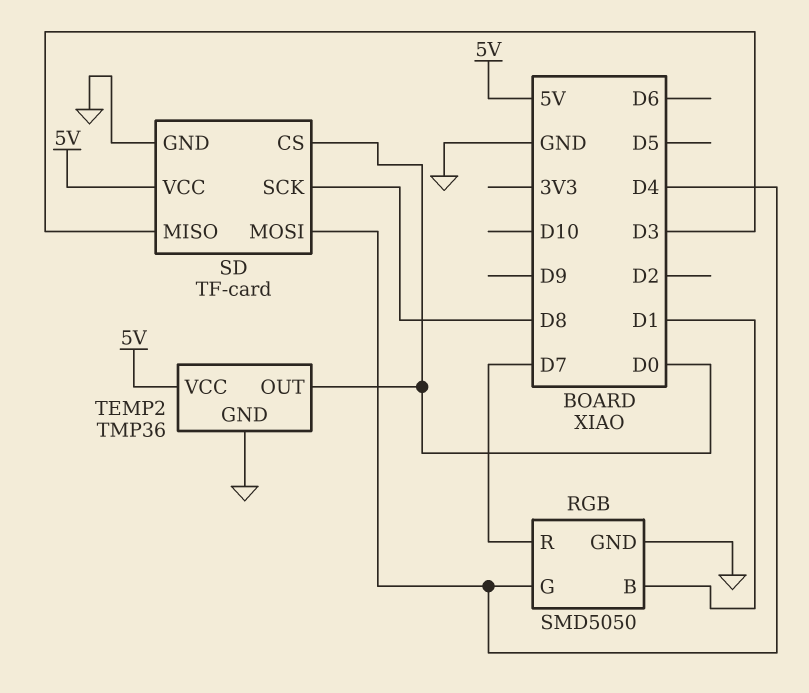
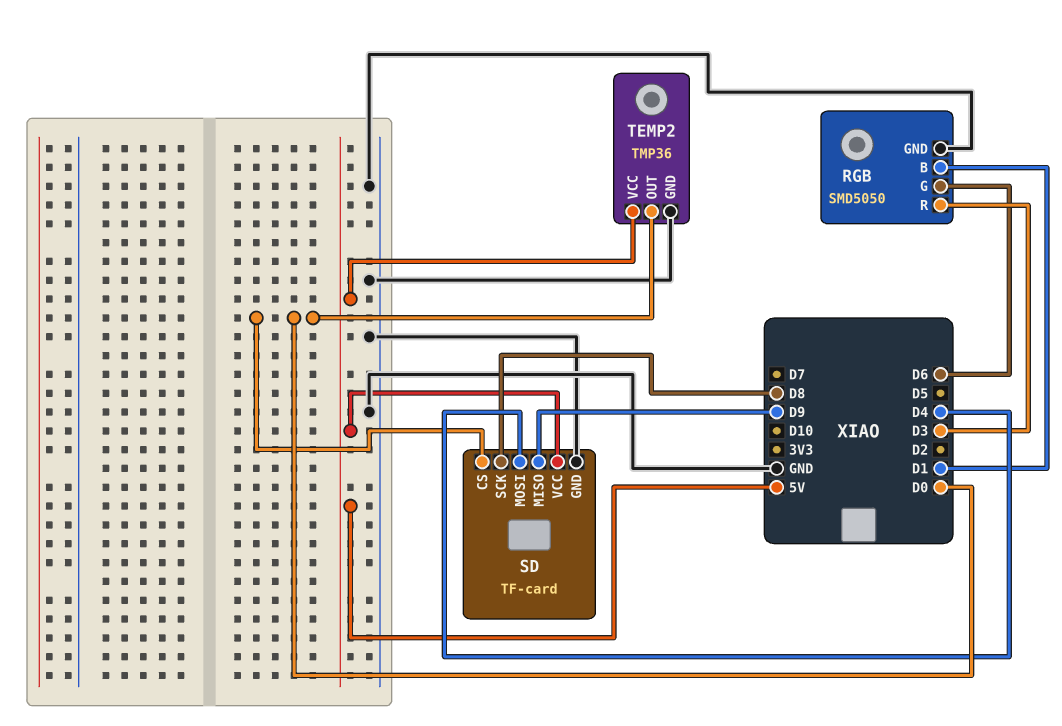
RGB pin G: D4 -> D6
RGB pin R: D7 -> D3
SD pin MISO: D3 -> D9

